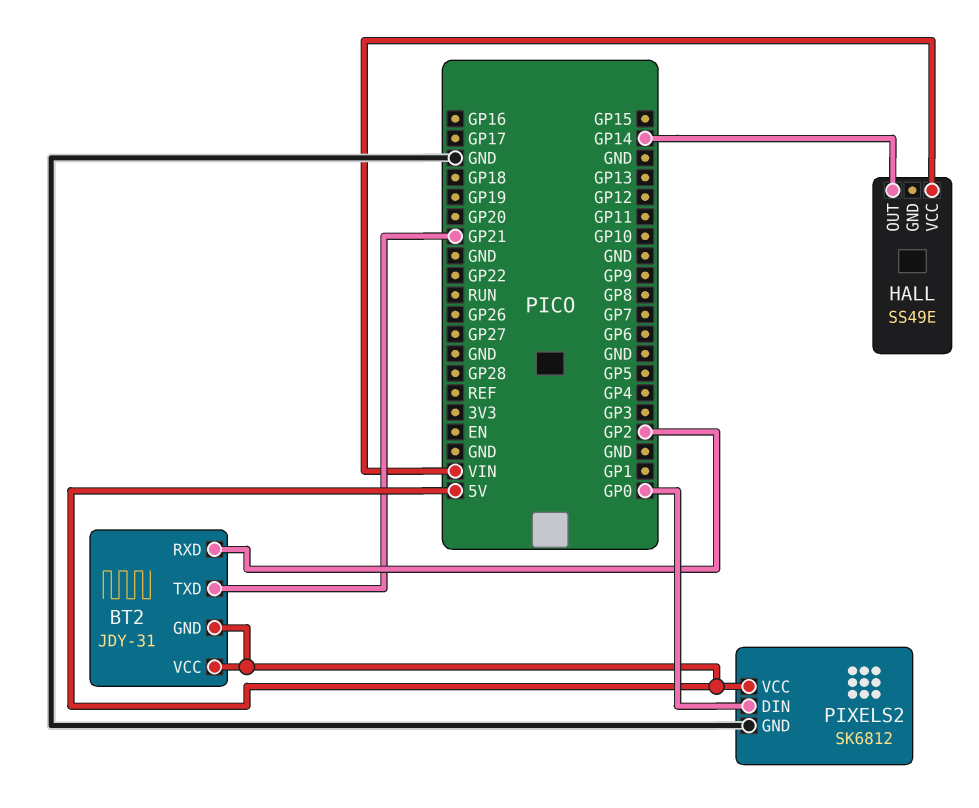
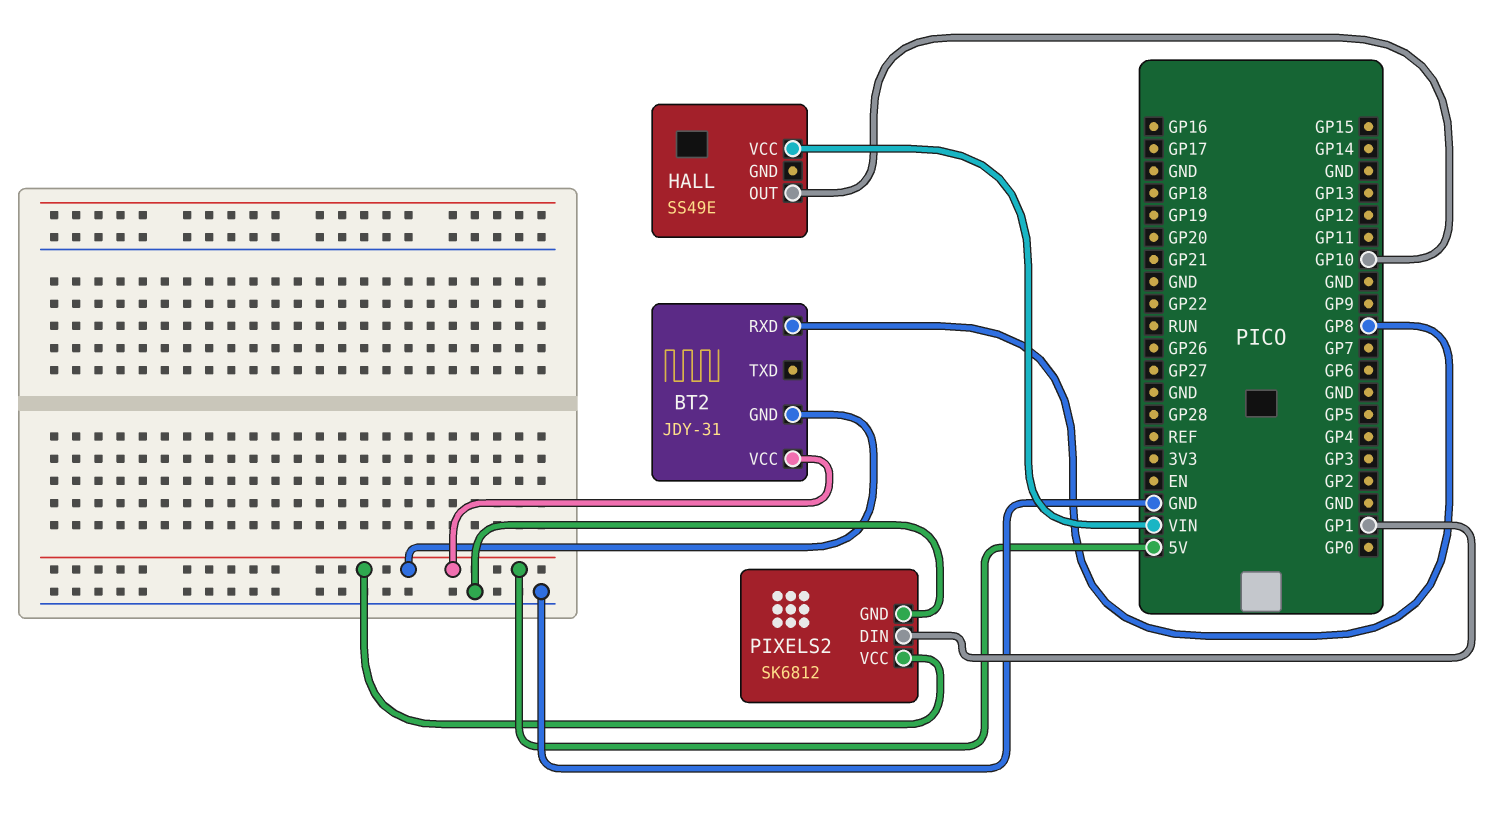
BT2 pin RXD: GP2 -> GP8
BT2 pin TXD: GP21 -> none
HALL pin OUT: GP14 -> GP10
PIXELS2 pin DIN: GP0 -> GP1

